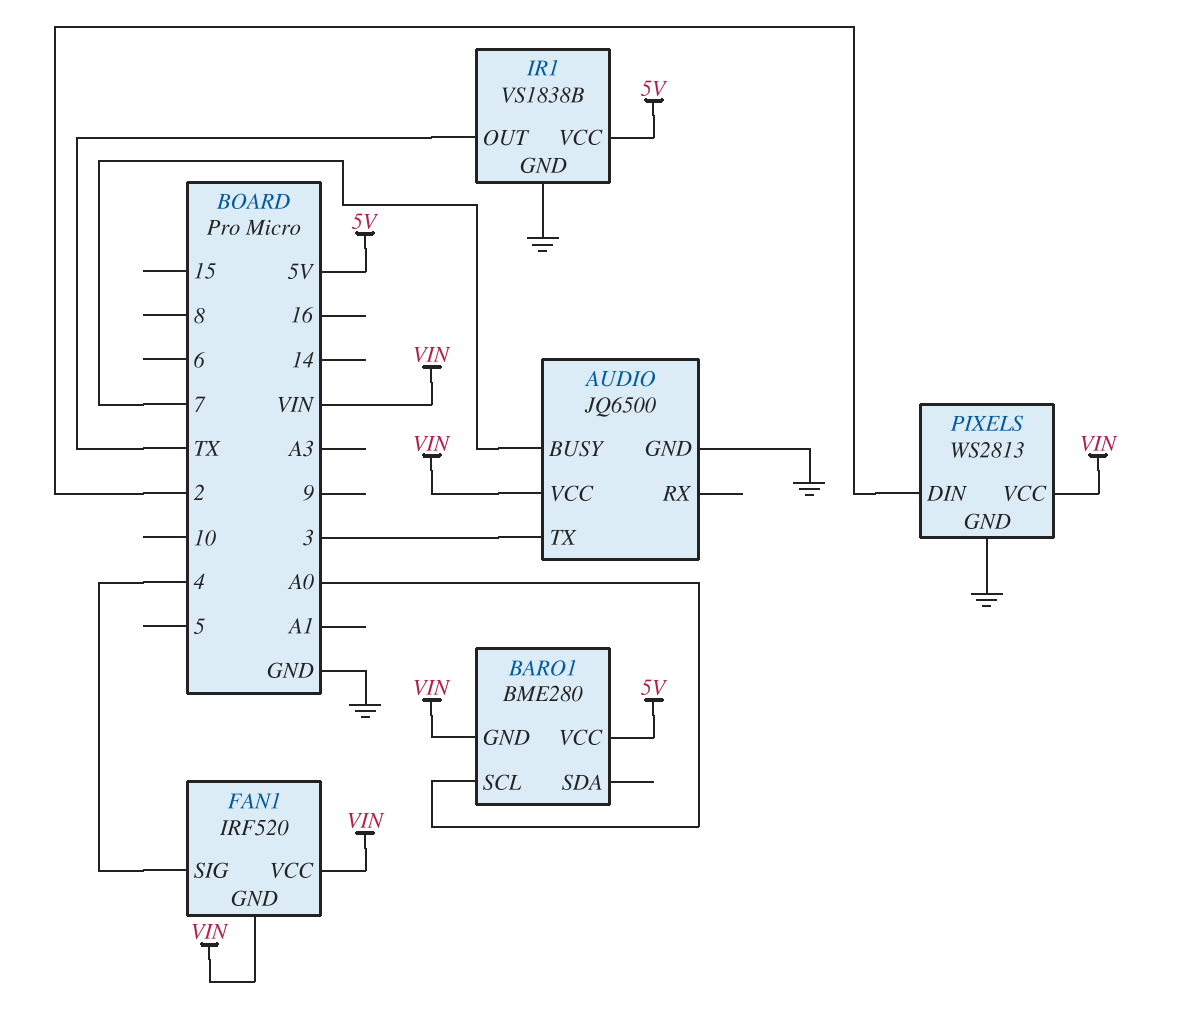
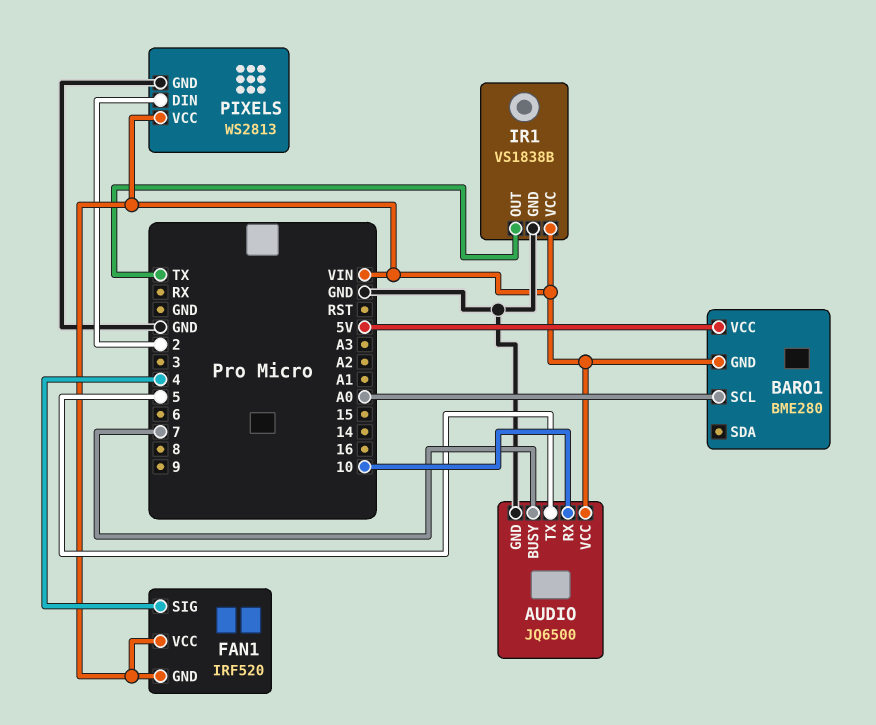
AUDIO pin RX: none -> 10
AUDIO pin TX: 3 -> 5
IR1 pin VCC: 5V -> VIN

